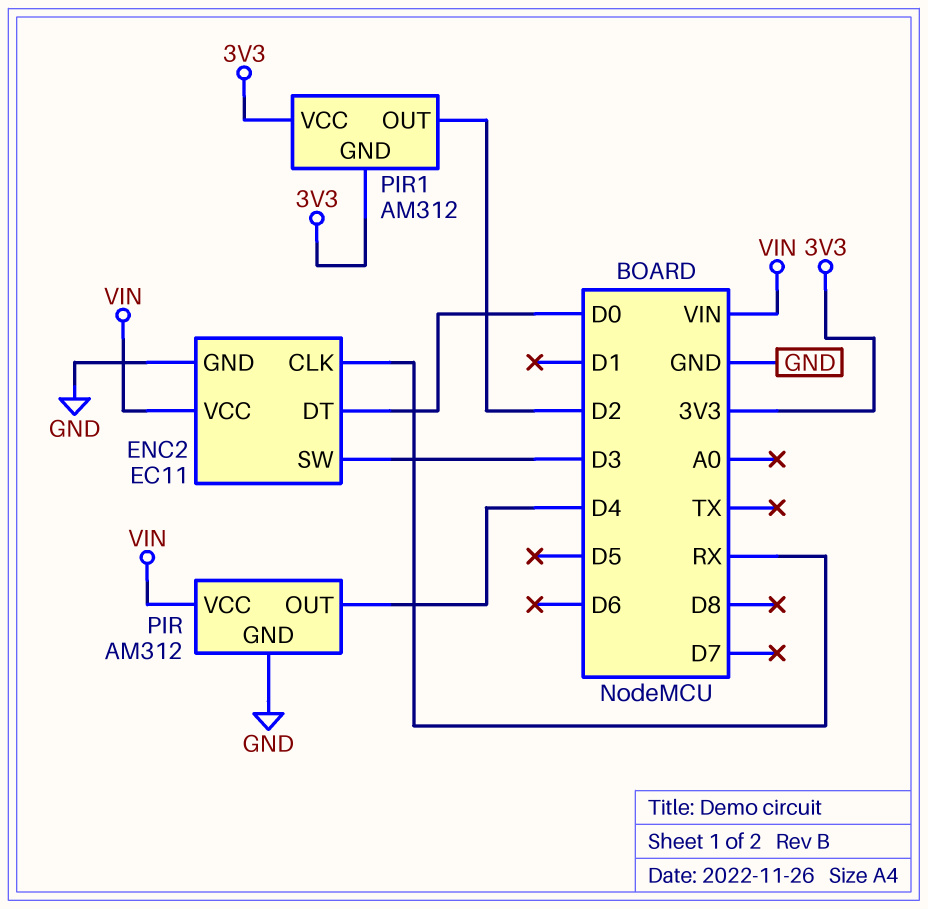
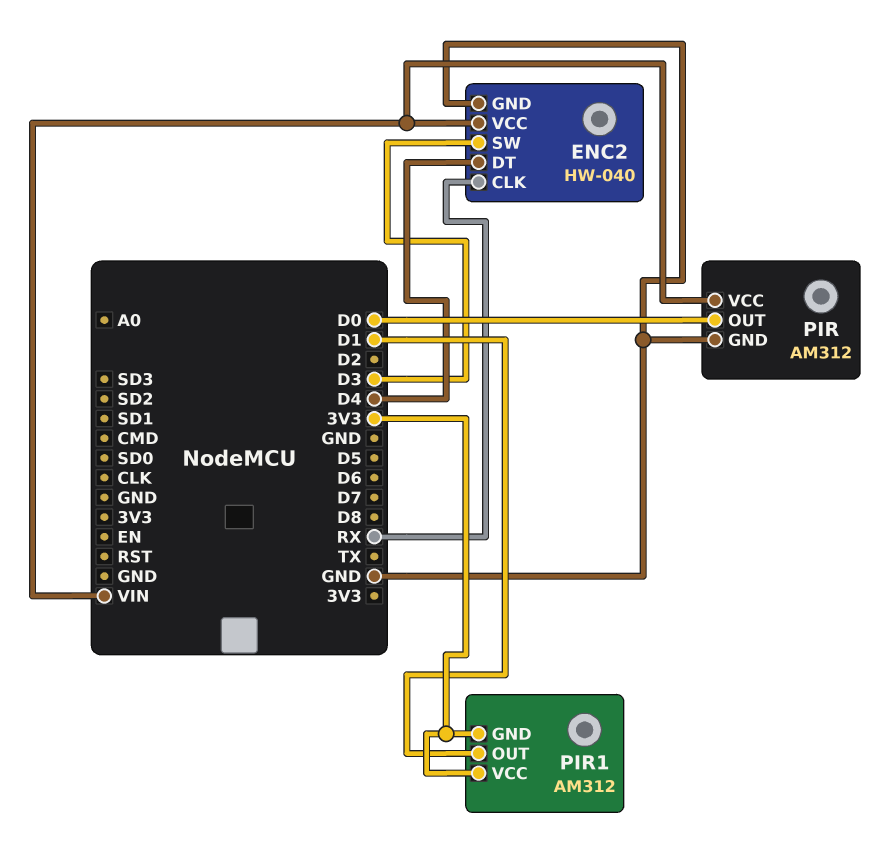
ENC2: EC11 -> HW-040
ENC2 pin DT: D0 -> D4
PIR pin OUT: D4 -> D0
PIR1 pin OUT: D2 -> D1

